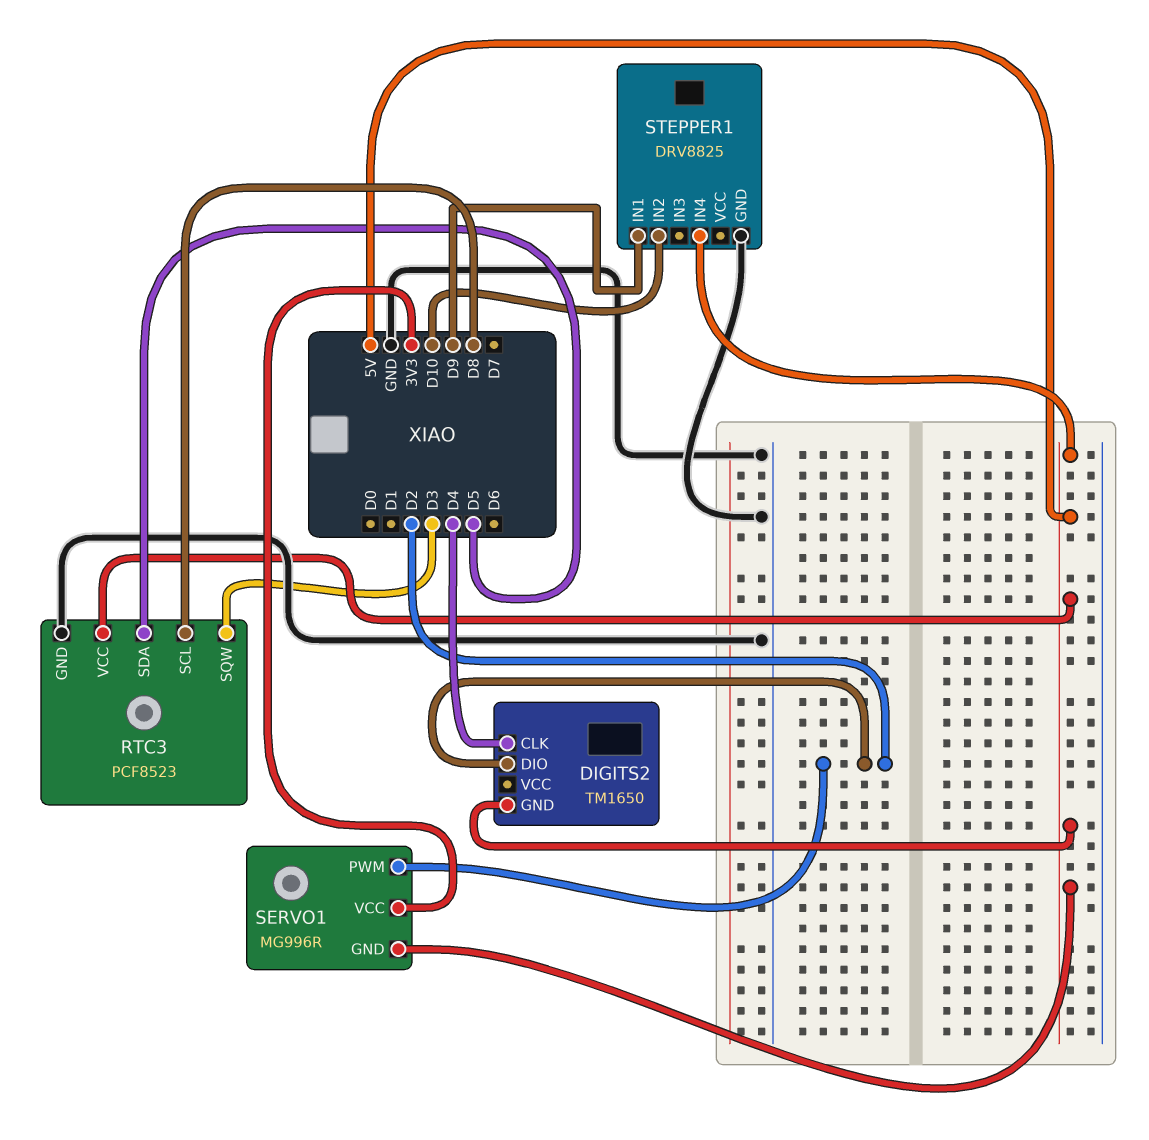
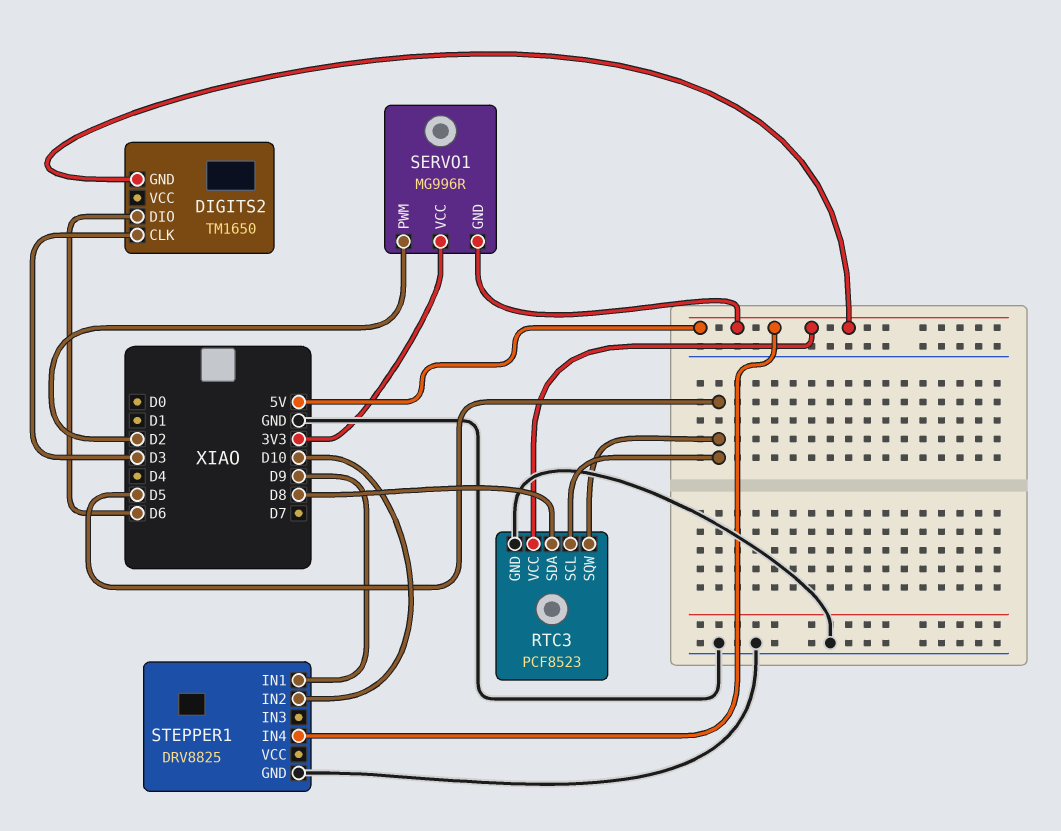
DIGITS2 pin CLK: D4 -> D3
DIGITS2 pin DIO: D2 -> D6
RTC3 pin SCL: D8 -> D5
RTC3 pin SDA: D5 -> D8
RTC3 pin SQW: D3 -> D5

